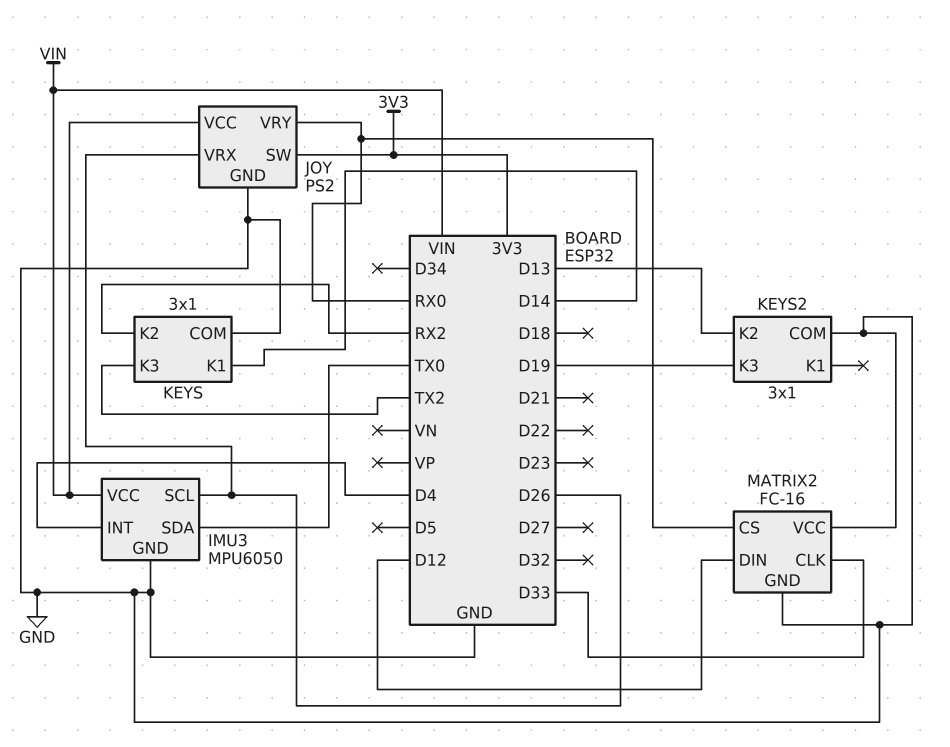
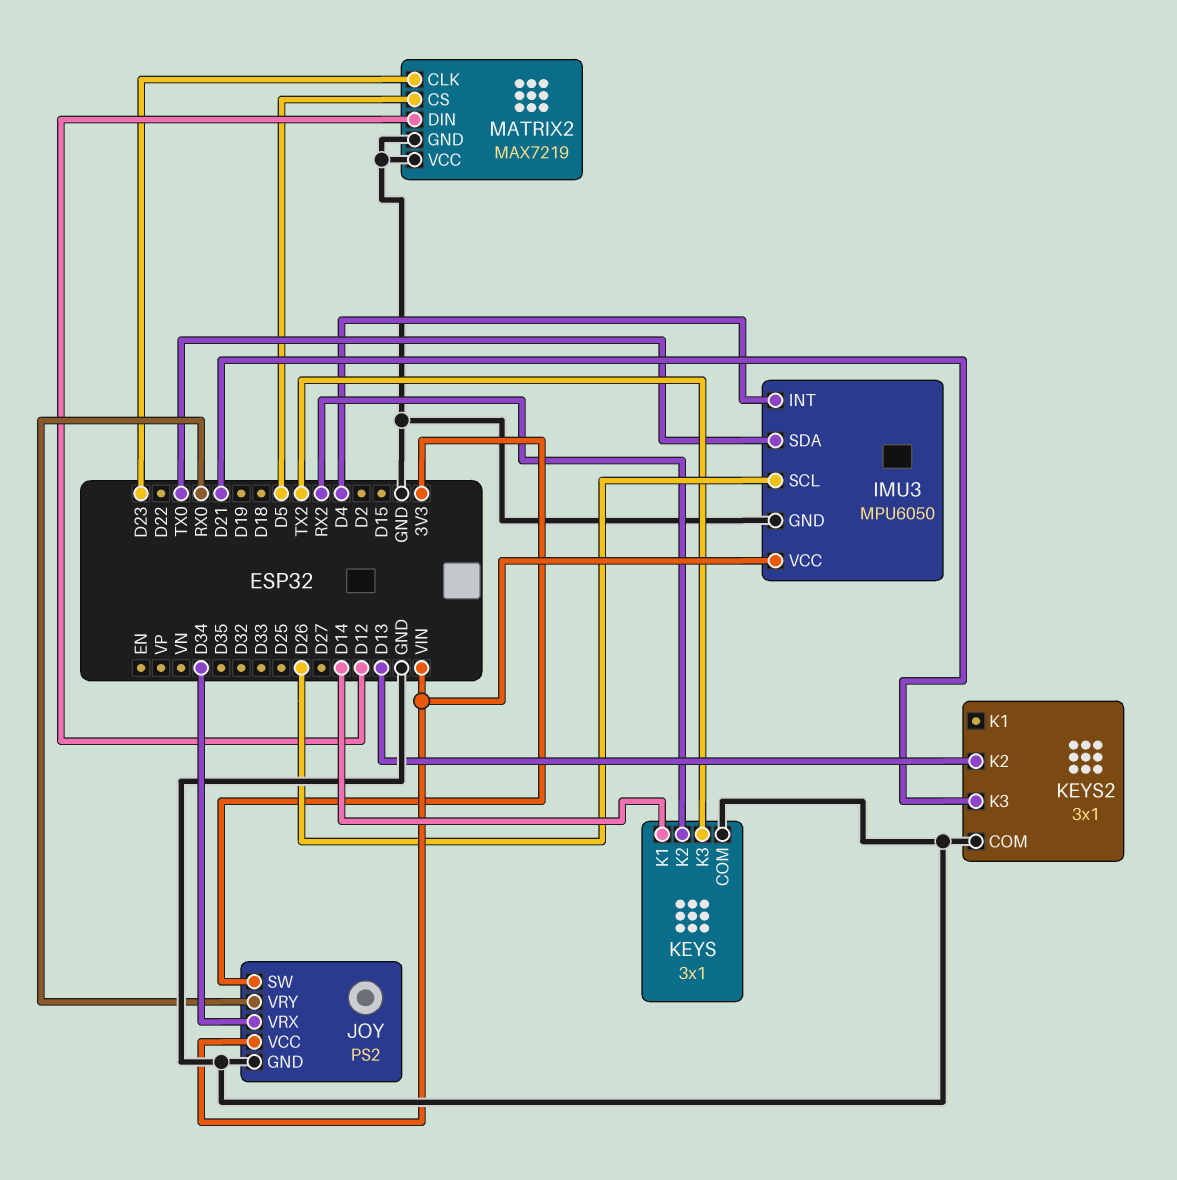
JOY pin VRX: D26 -> D34
KEYS2 pin K3: D19 -> D21
MATRIX2: FC-16 -> MAX7219
MATRIX2 pin CLK: D33 -> D23
MATRIX2 pin CS: RX0 -> D5

